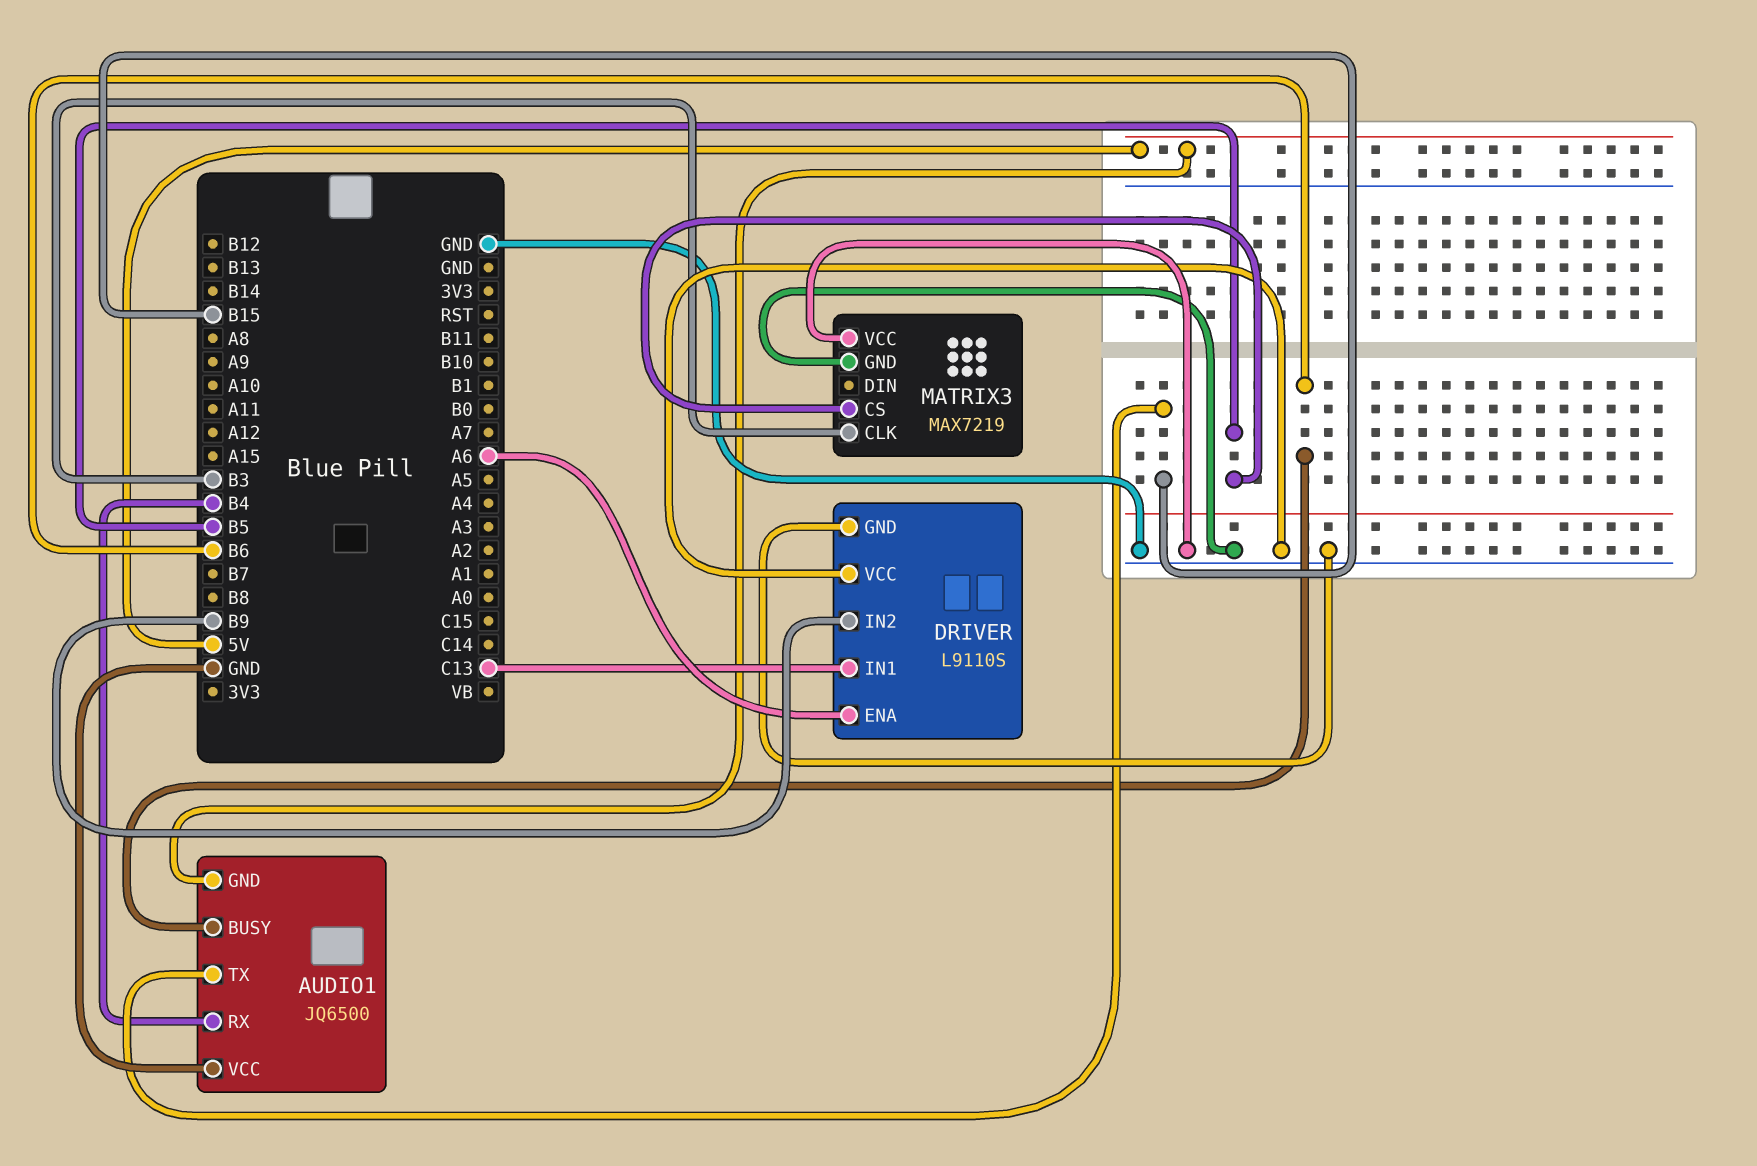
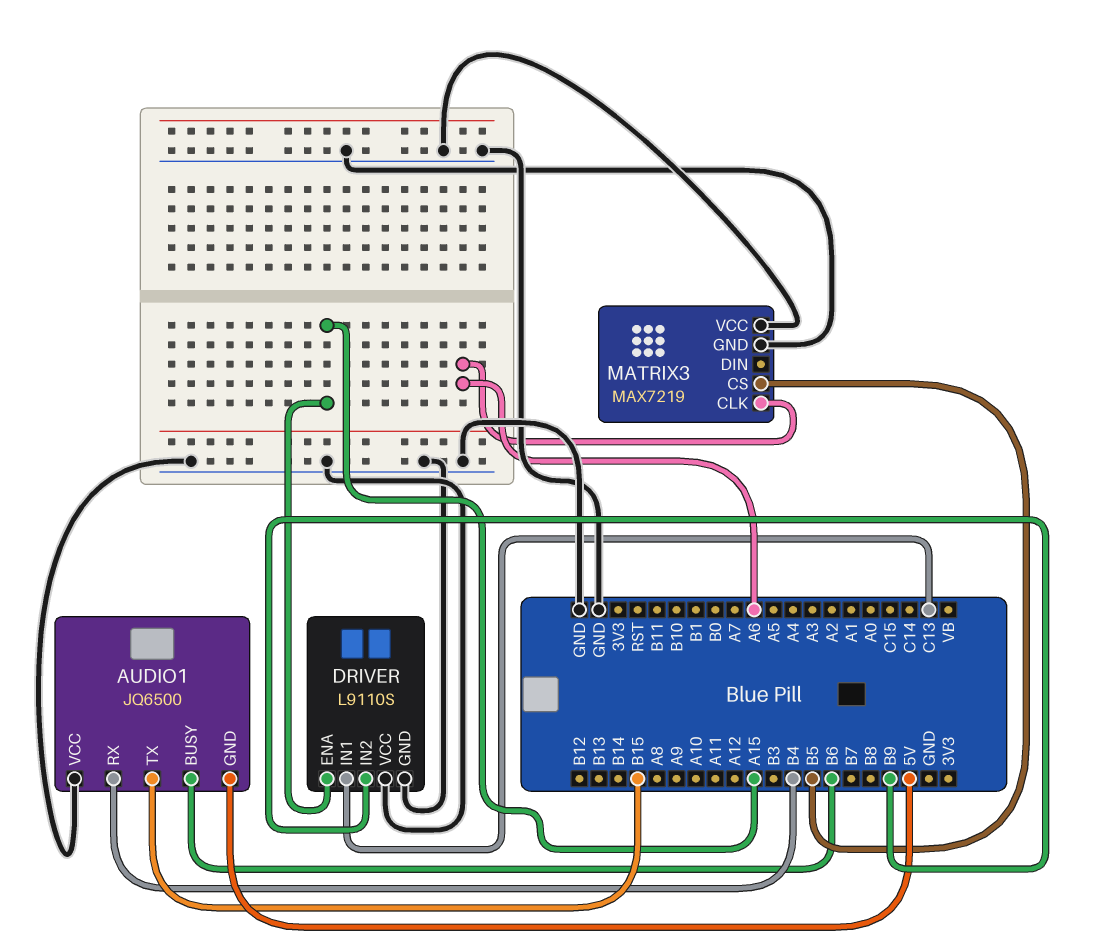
DRIVER pin ENA: A6 -> A15
MATRIX3 pin CLK: B3 -> A6

